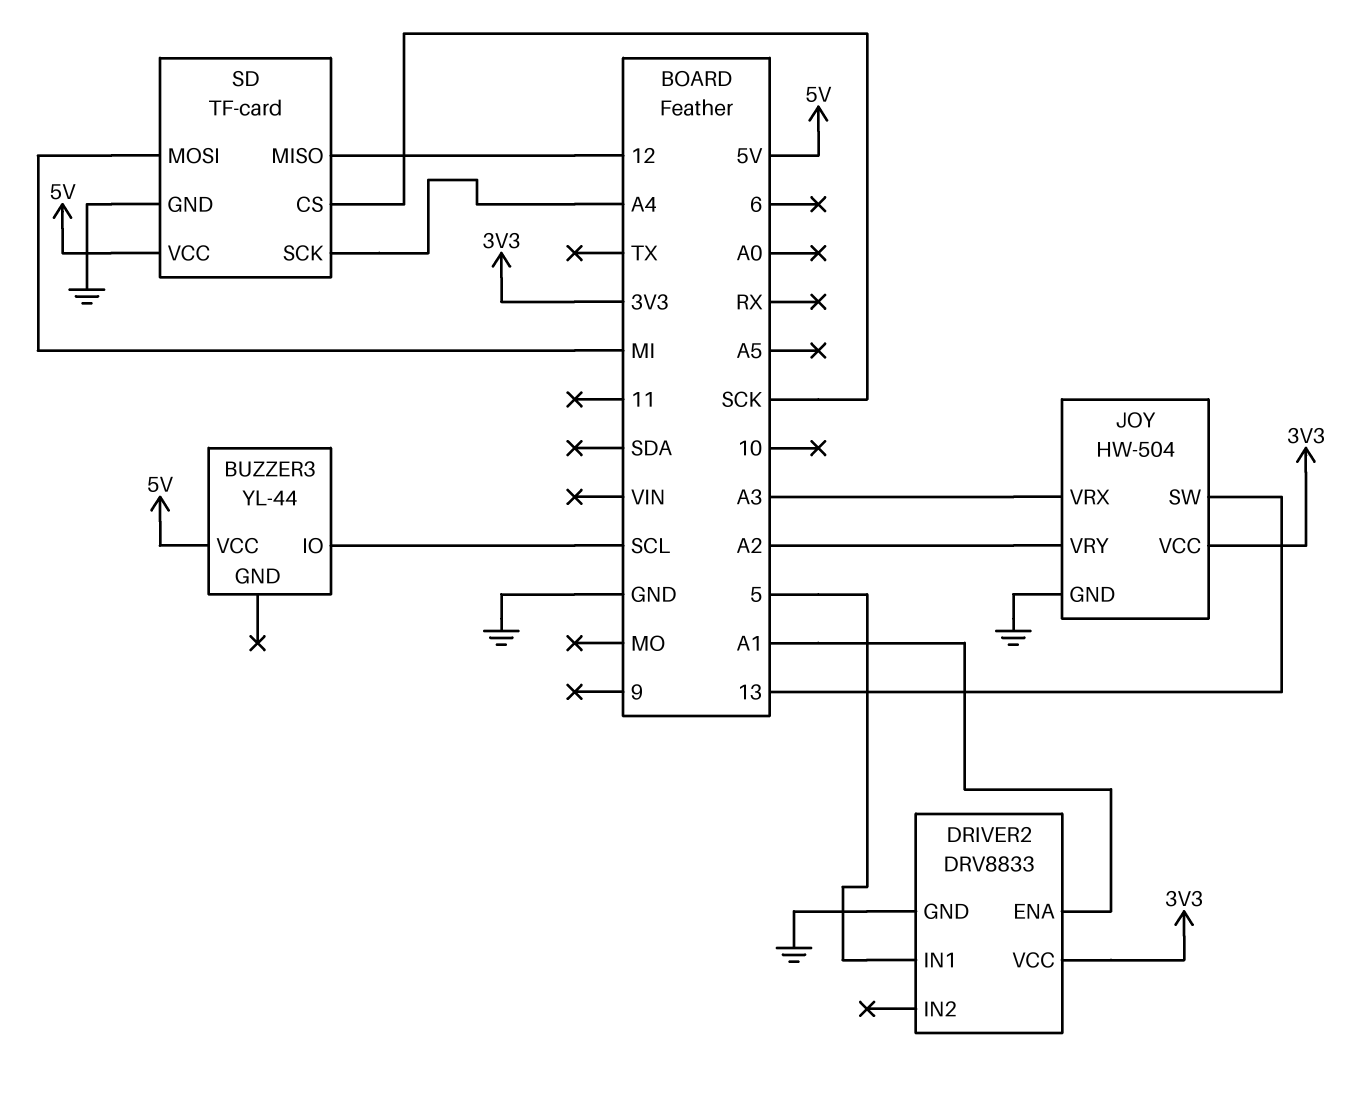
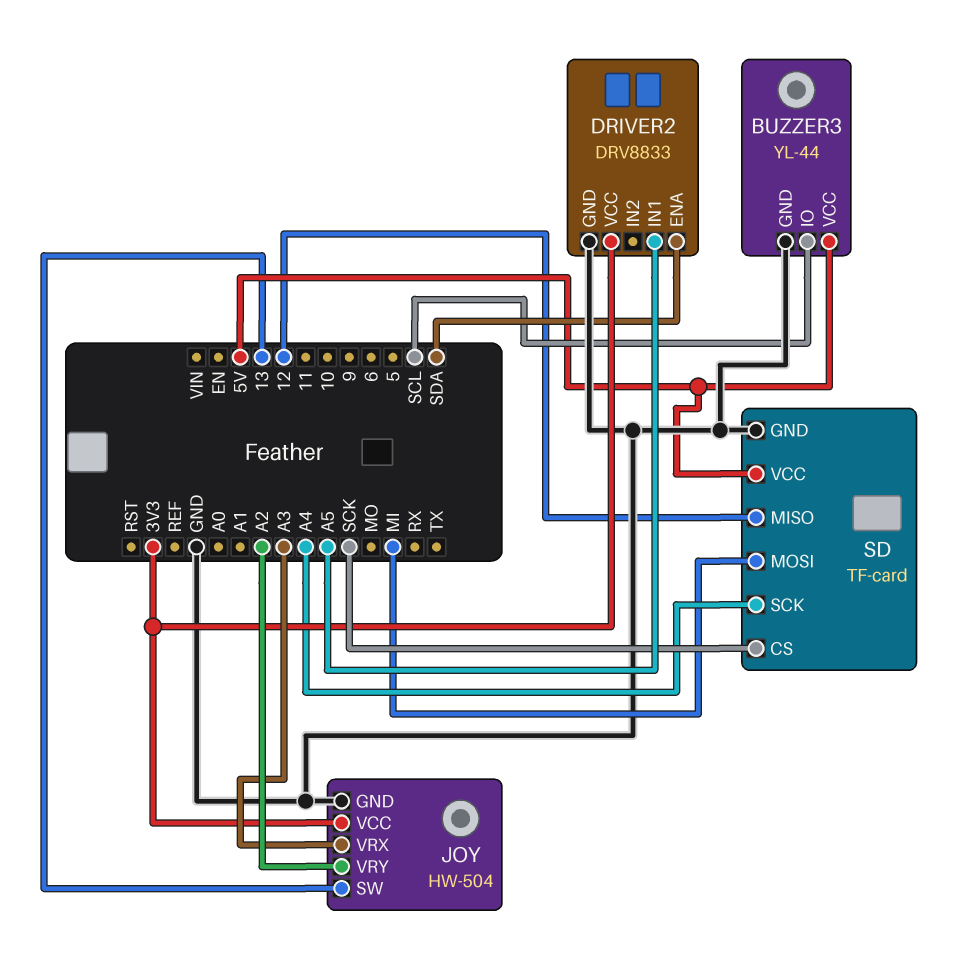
BUZZER3 pin GND: none -> GND
DRIVER2 pin ENA: A1 -> SDA
DRIVER2 pin IN1: 5 -> A5

